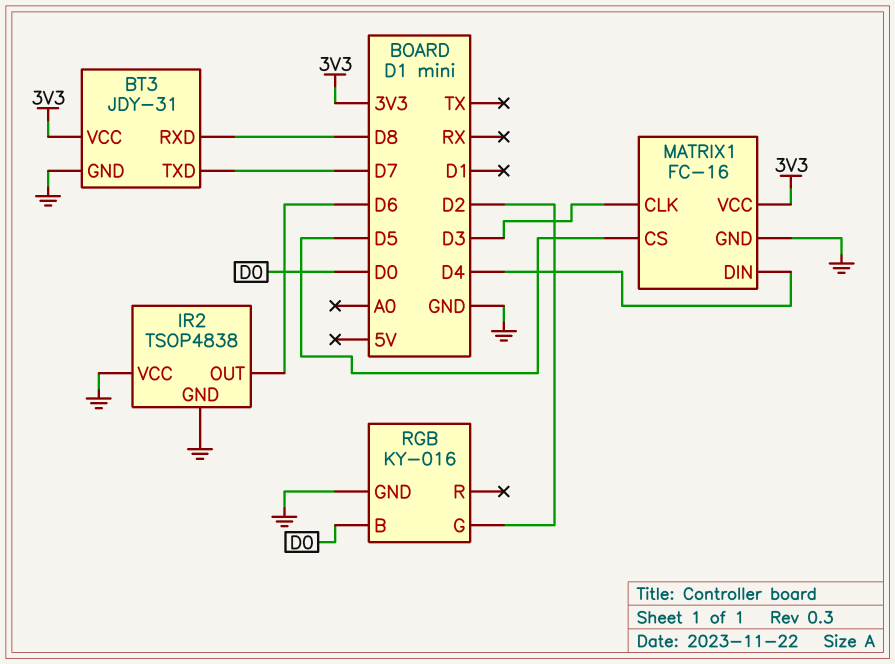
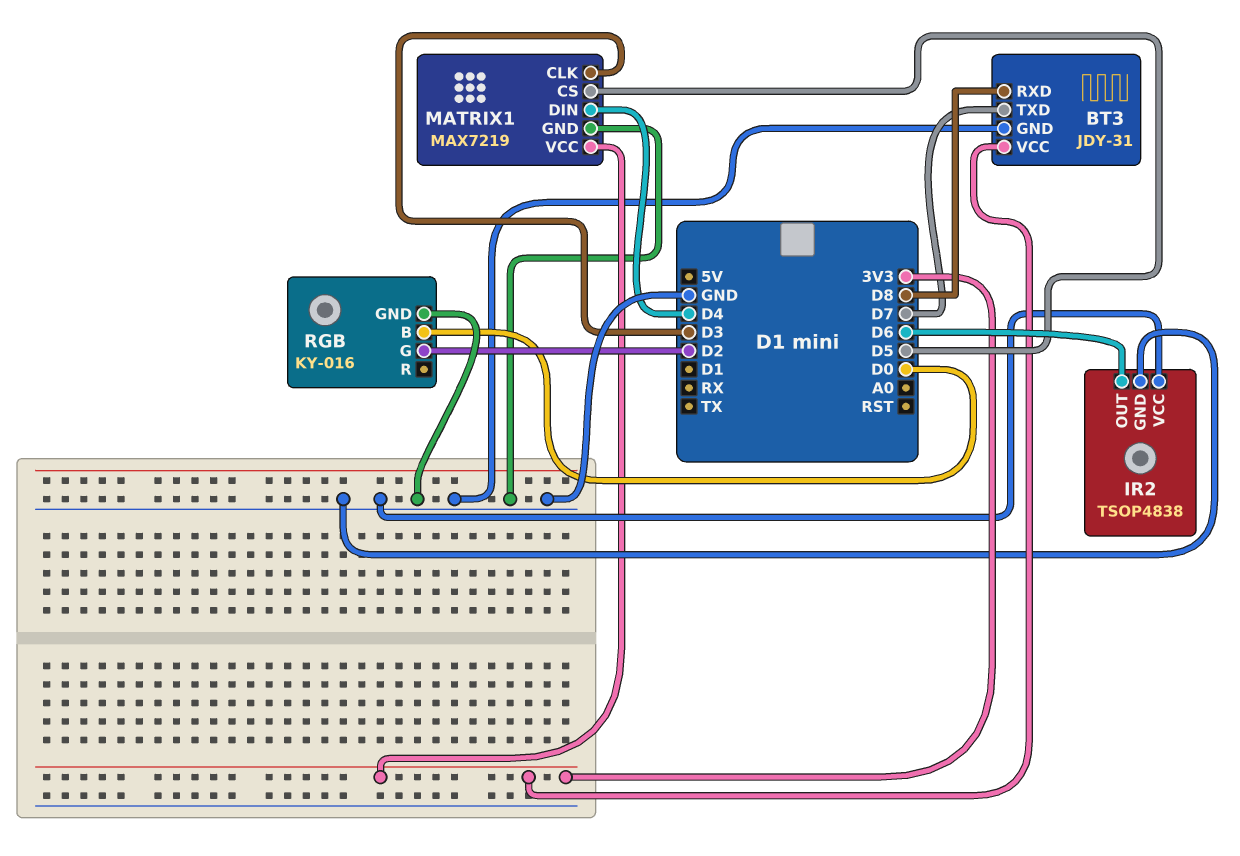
MATRIX1: FC-16 -> MAX7219

